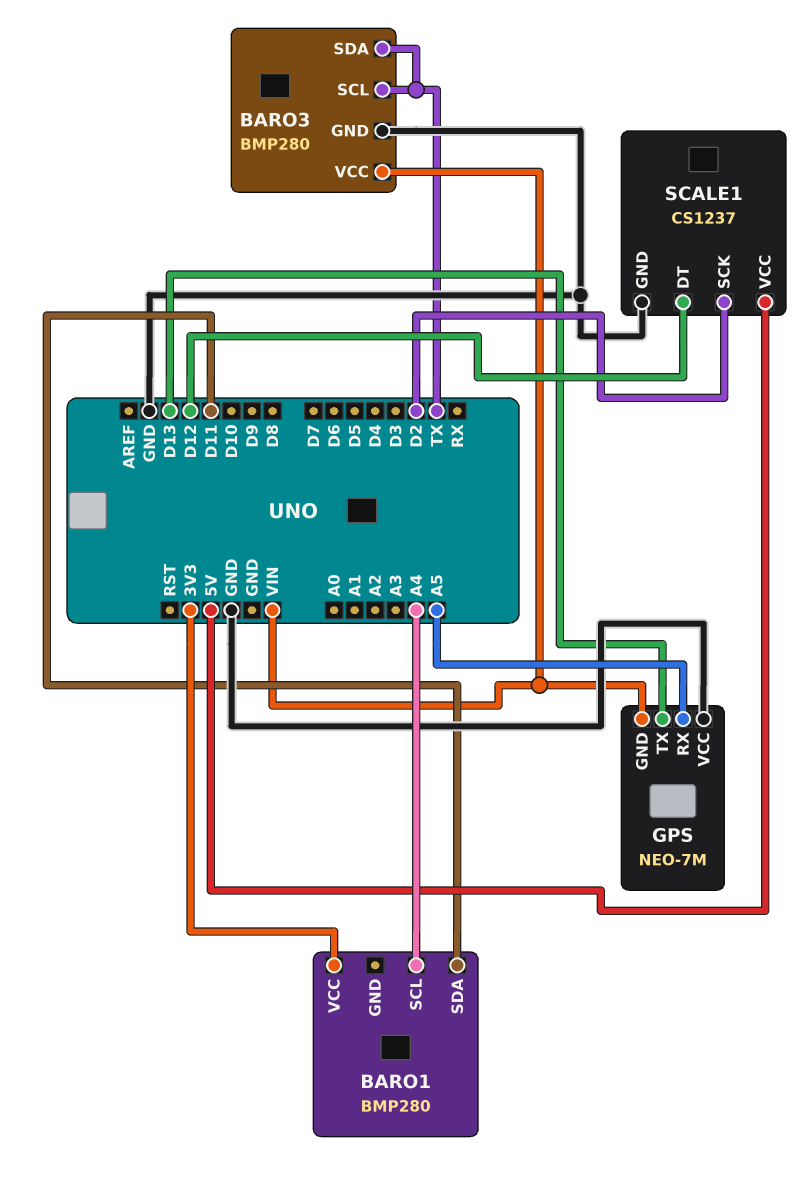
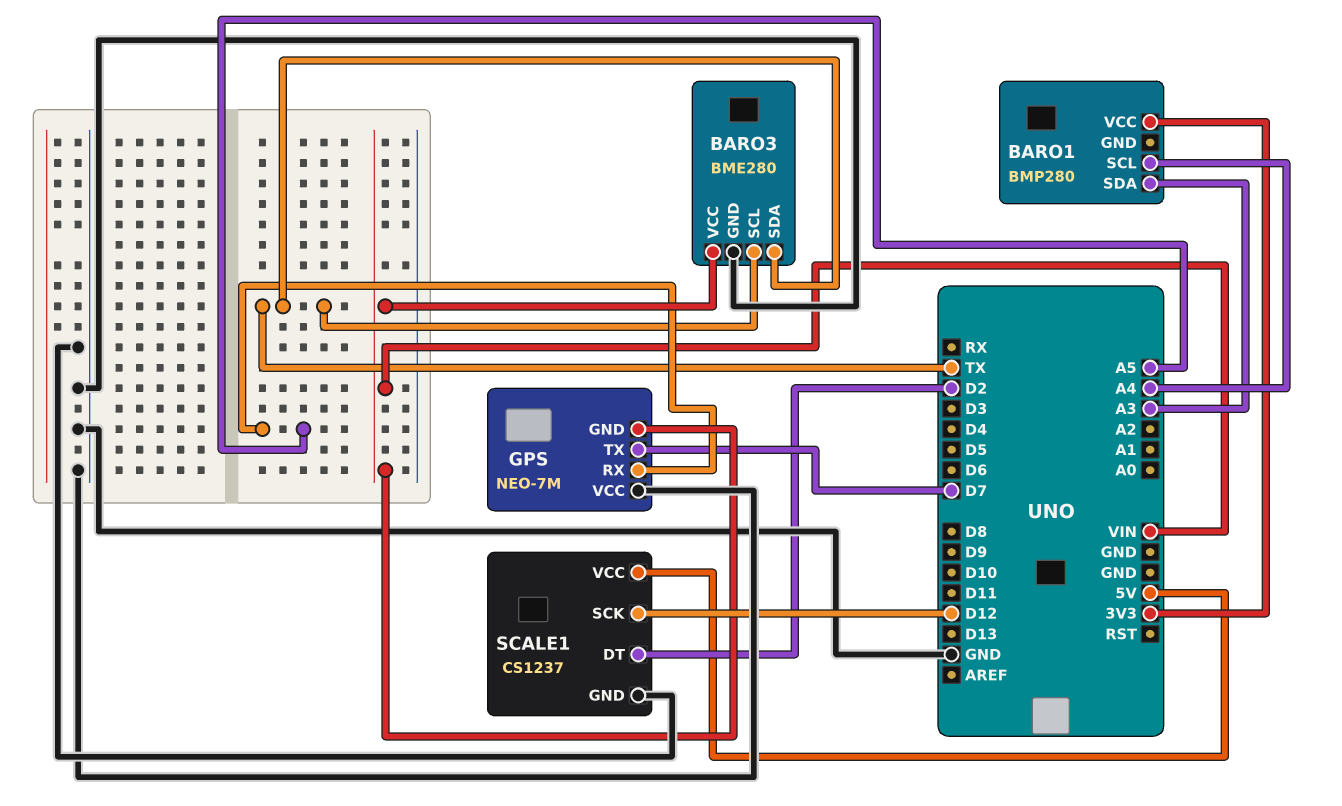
BARO1 pin SDA: D11 -> A3
BARO3: BMP280 -> BME280
GPS pin TX: D13 -> D7
SCALE1 pin DT: D12 -> D2
SCALE1 pin SCK: D2 -> D12

